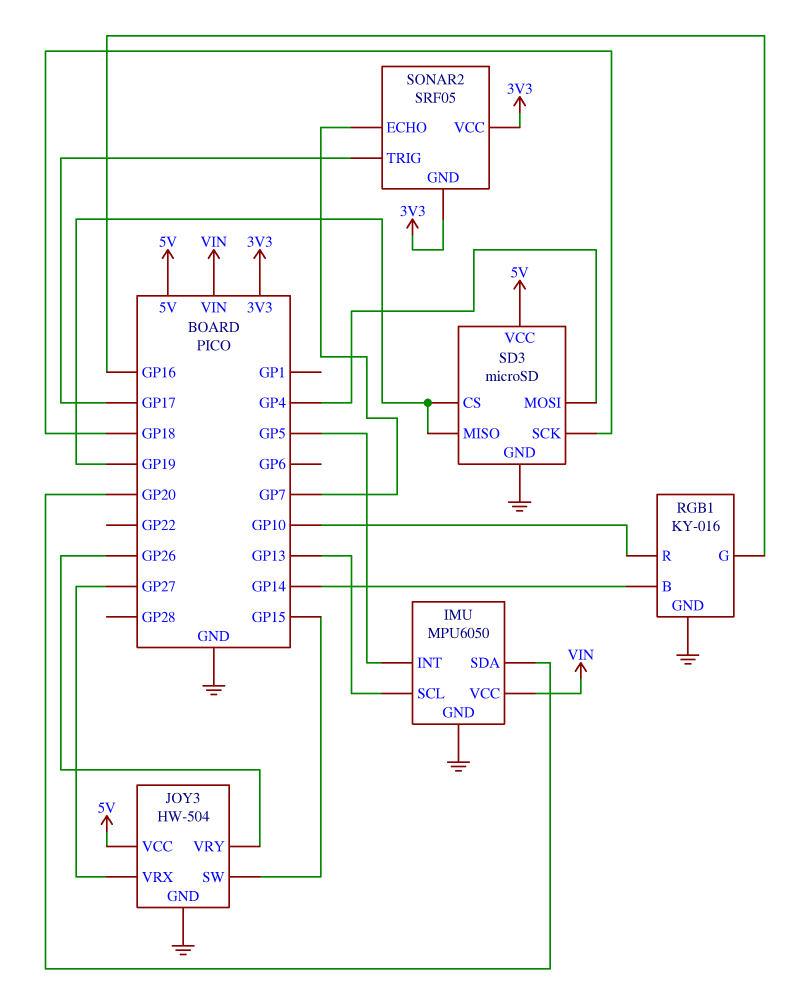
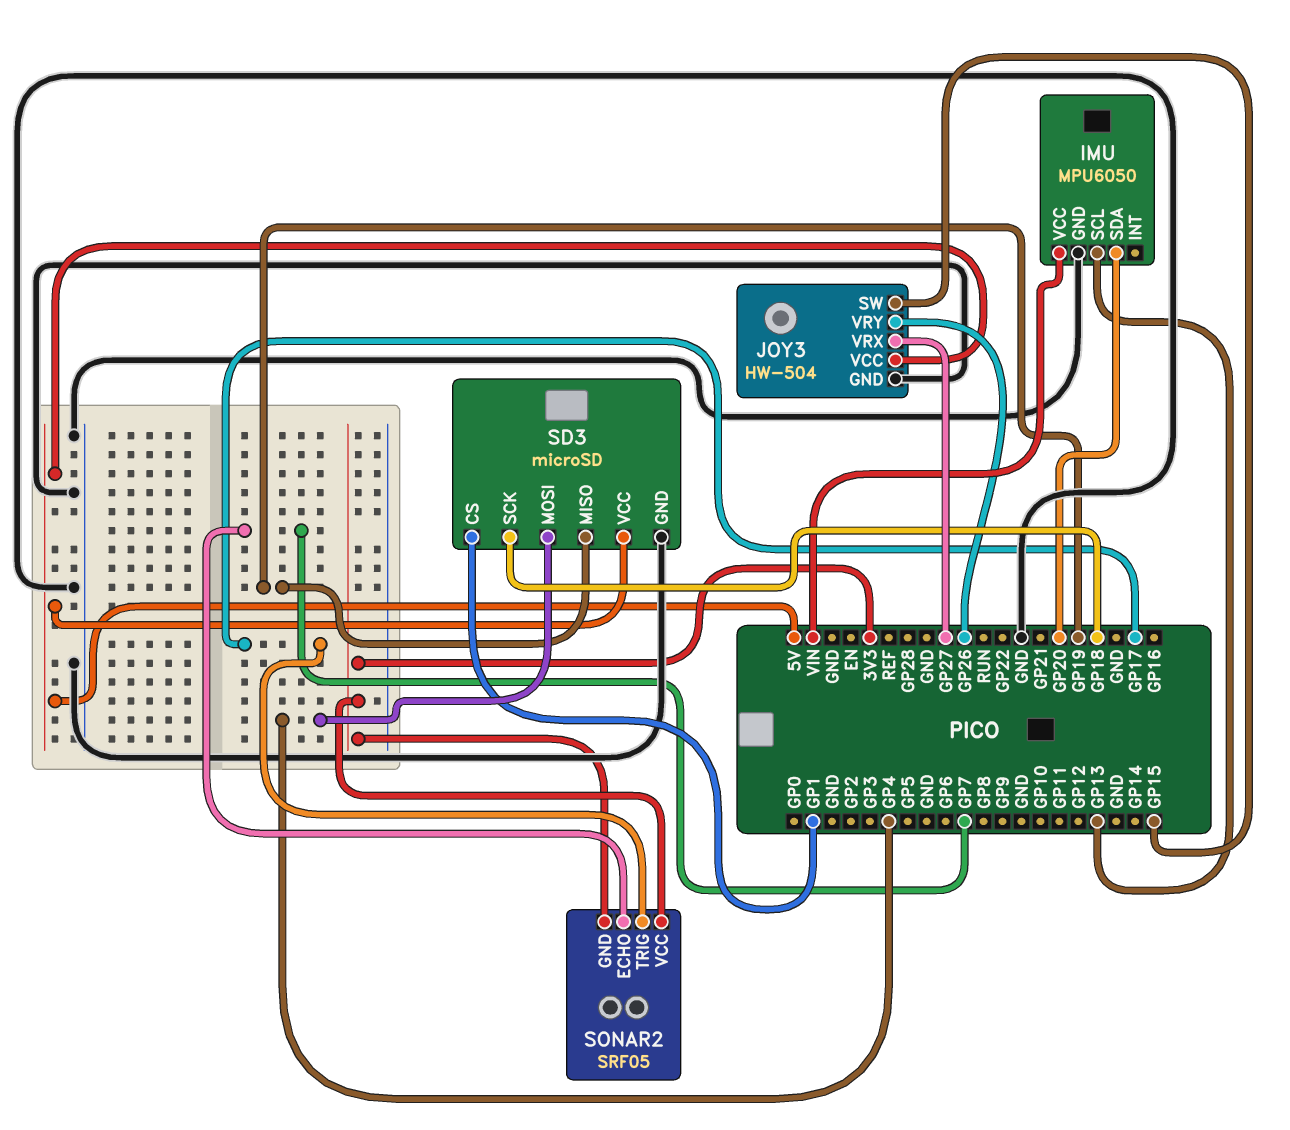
IMU pin INT: GP5 -> none
RGB1: KY-016 -> none
RGB1 pin B: GP14 -> none
RGB1 pin G: GP16 -> none
RGB1 pin GND: GND -> none
RGB1 pin R: GP10 -> none
SD3 pin CS: GP19 -> GP1

